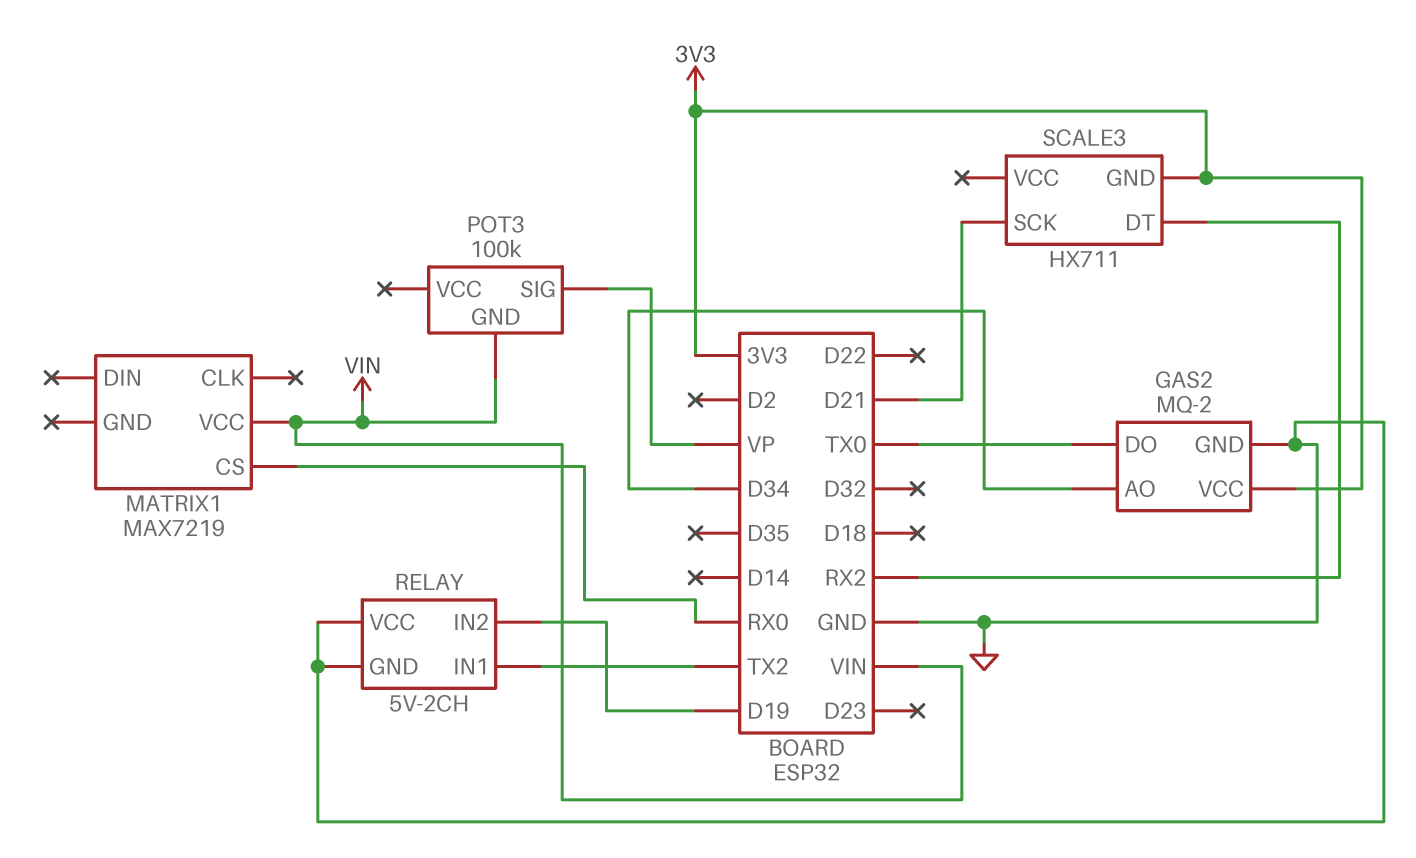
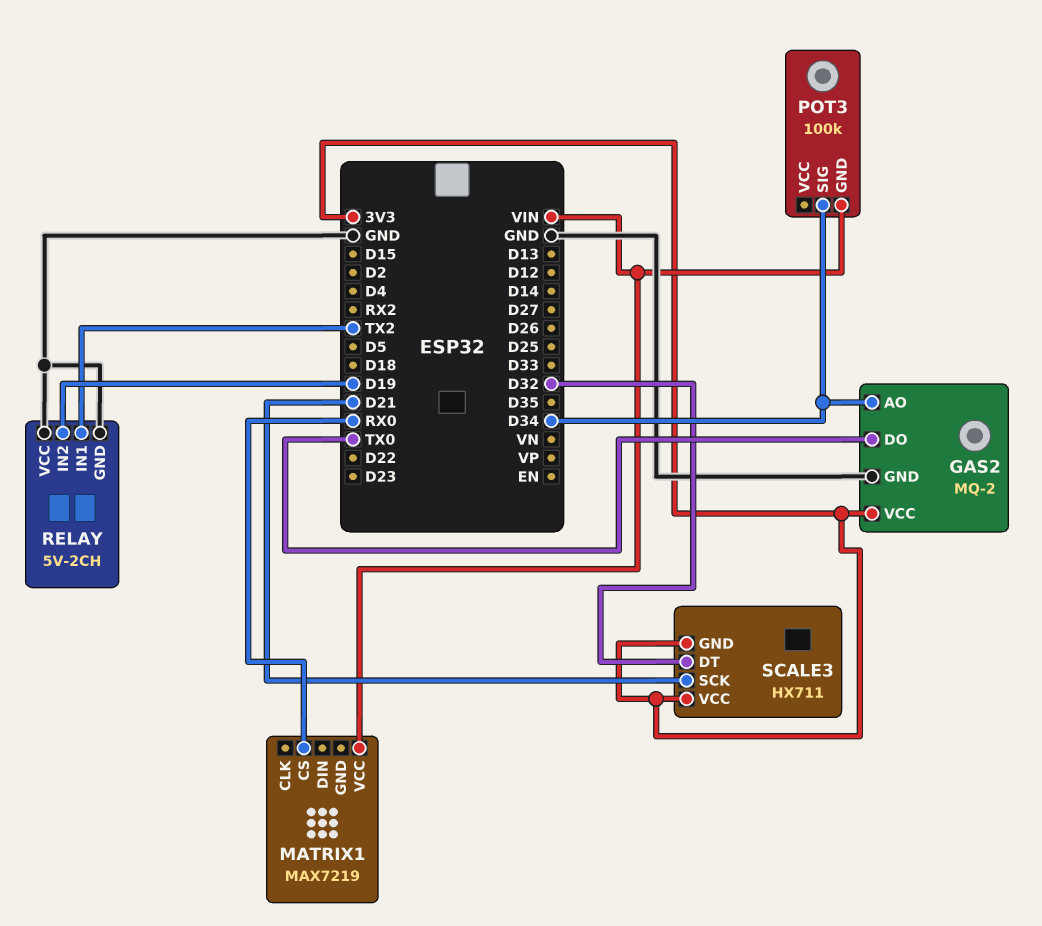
POT3 pin SIG: VP -> D34
SCALE3 pin DT: RX2 -> D32
SCALE3 pin VCC: none -> 3V3

